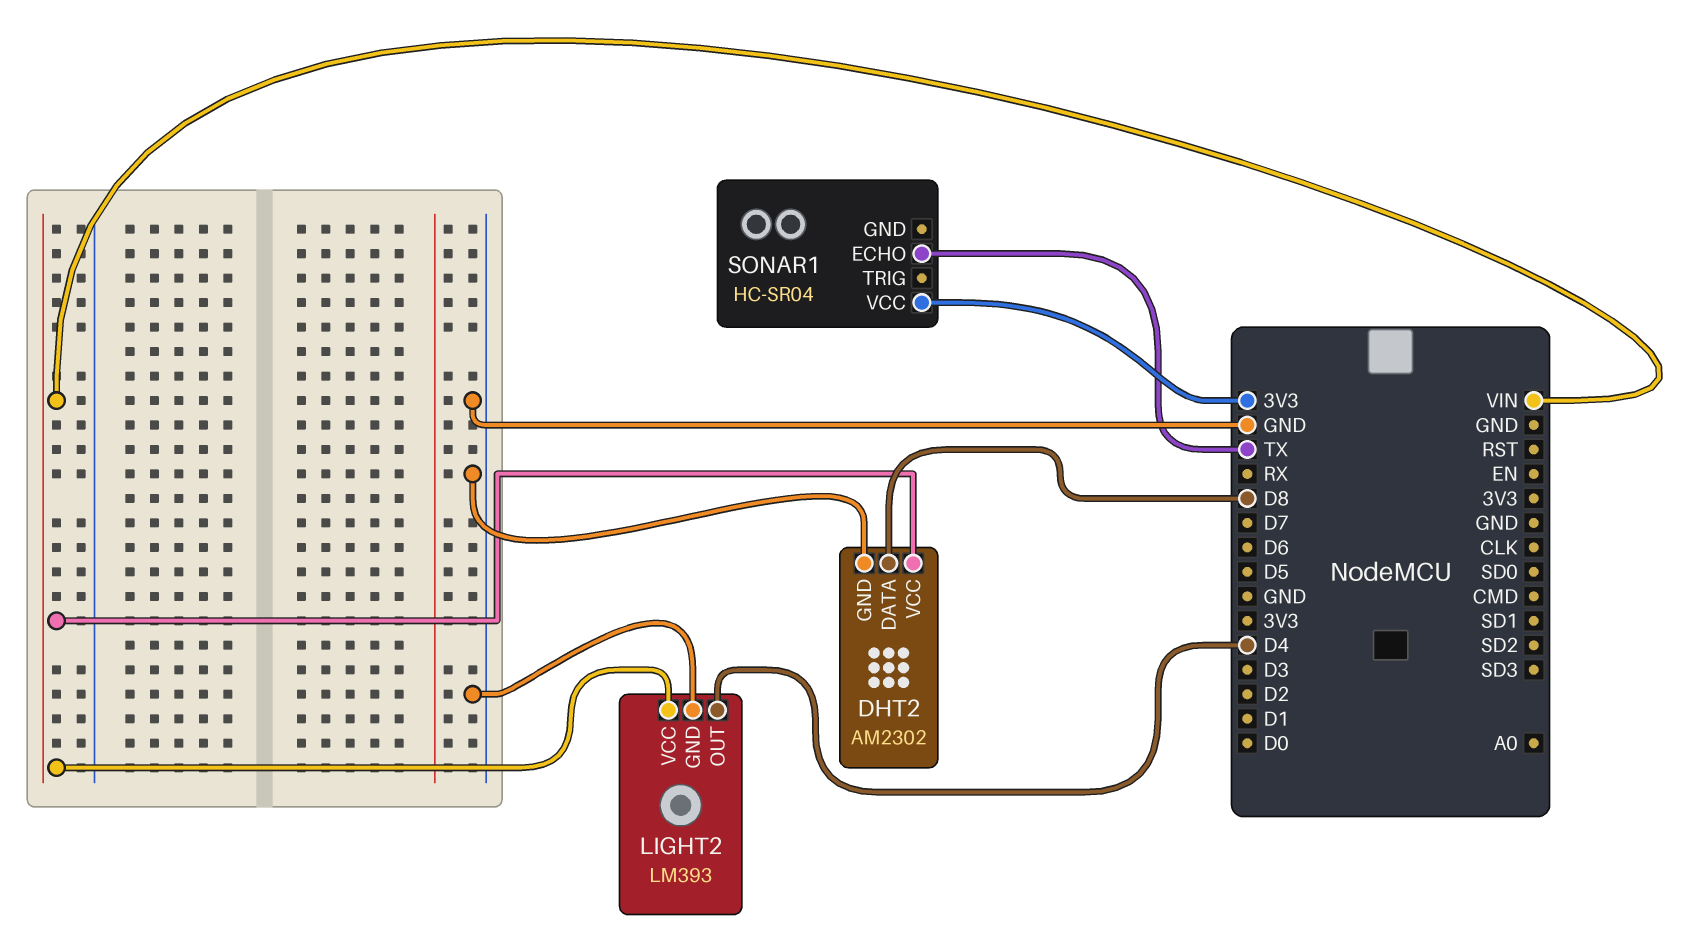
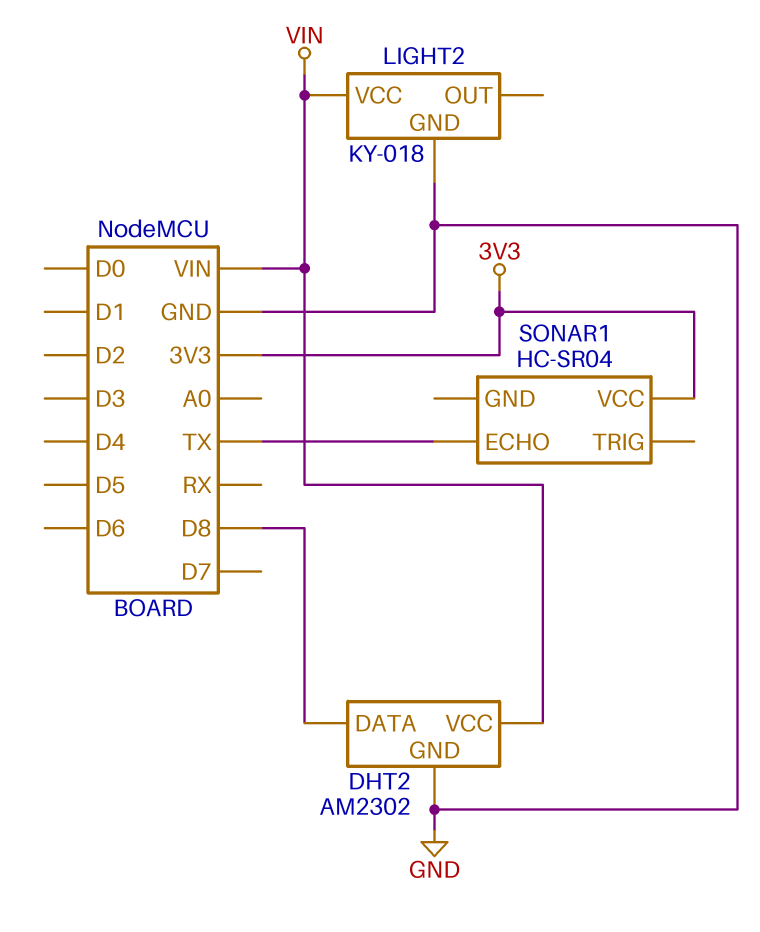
LIGHT2: LM393 -> KY-018
LIGHT2 pin OUT: D4 -> none

